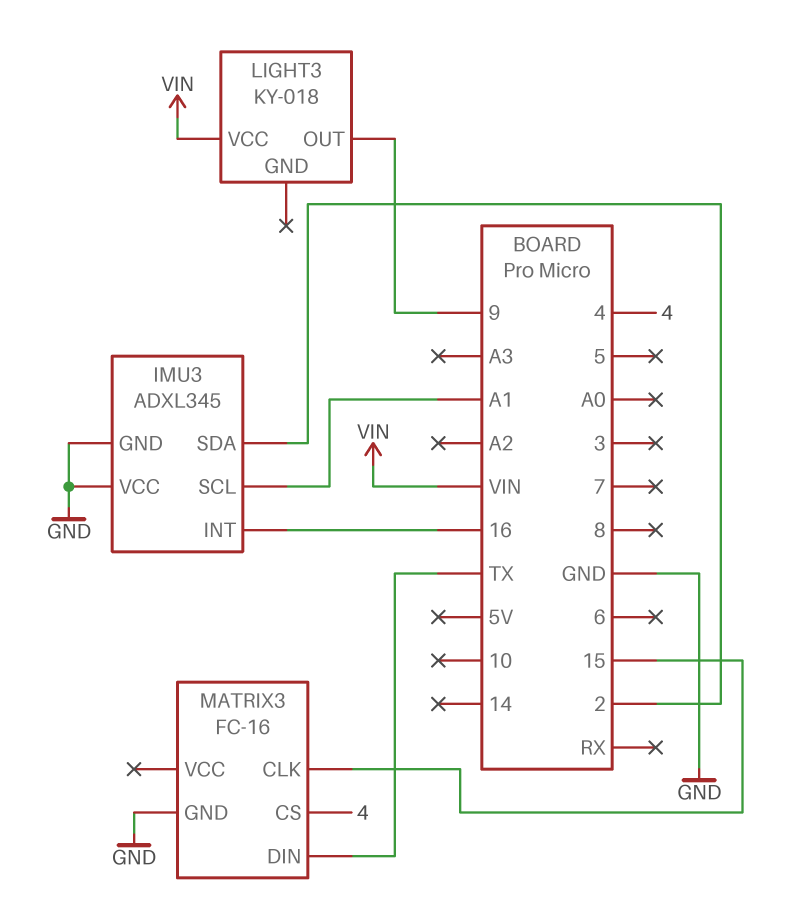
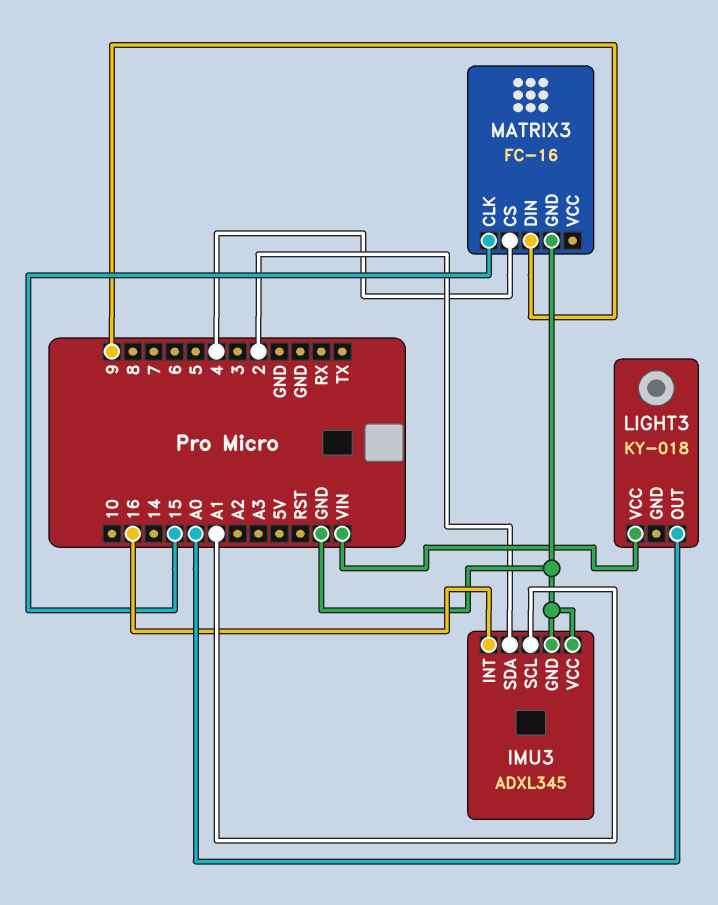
LIGHT3 pin OUT: 9 -> A0
MATRIX3 pin DIN: TX -> 9

